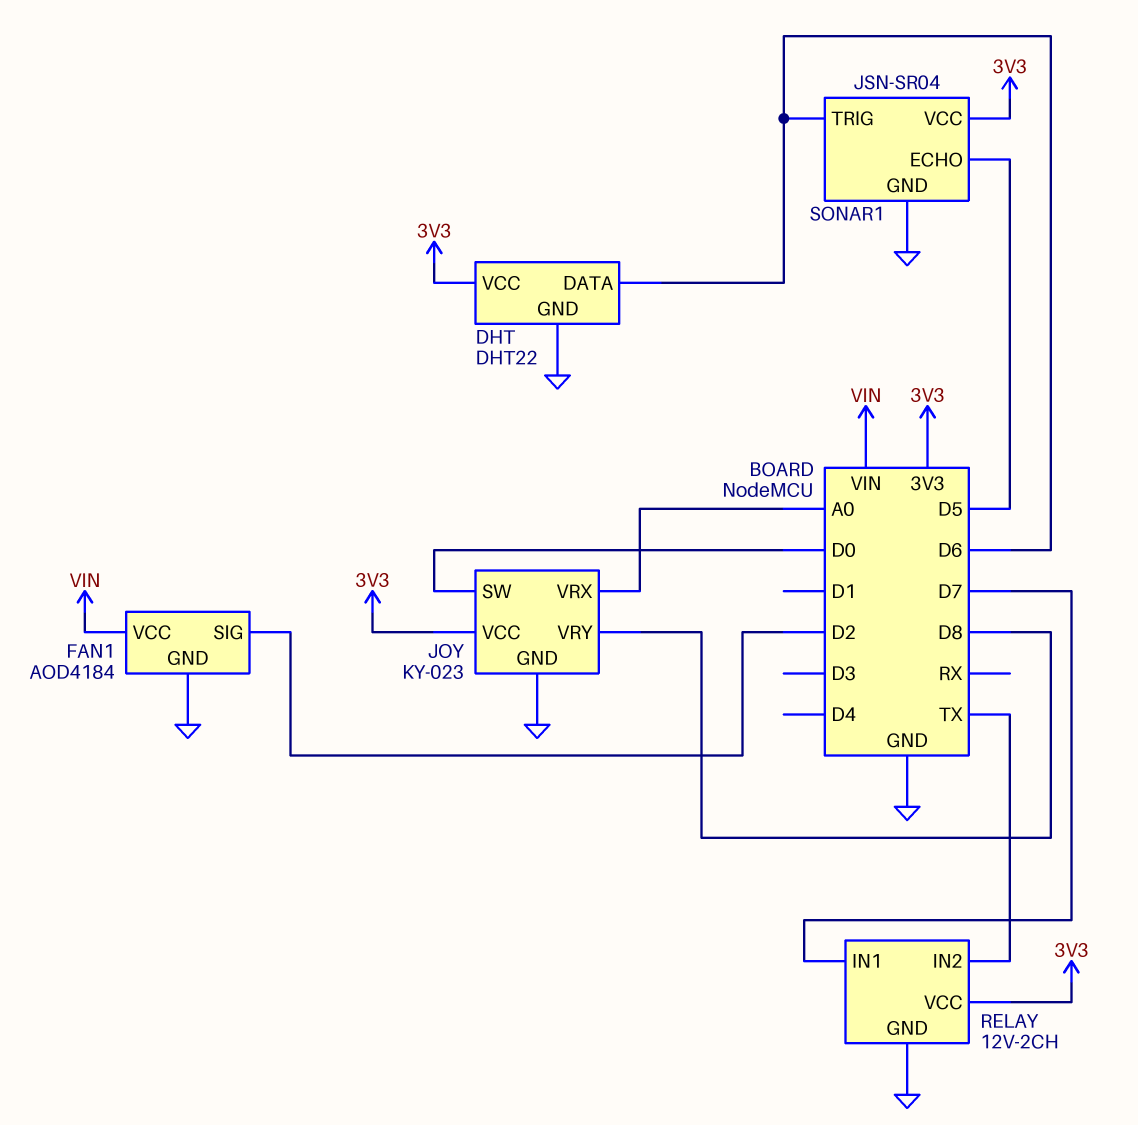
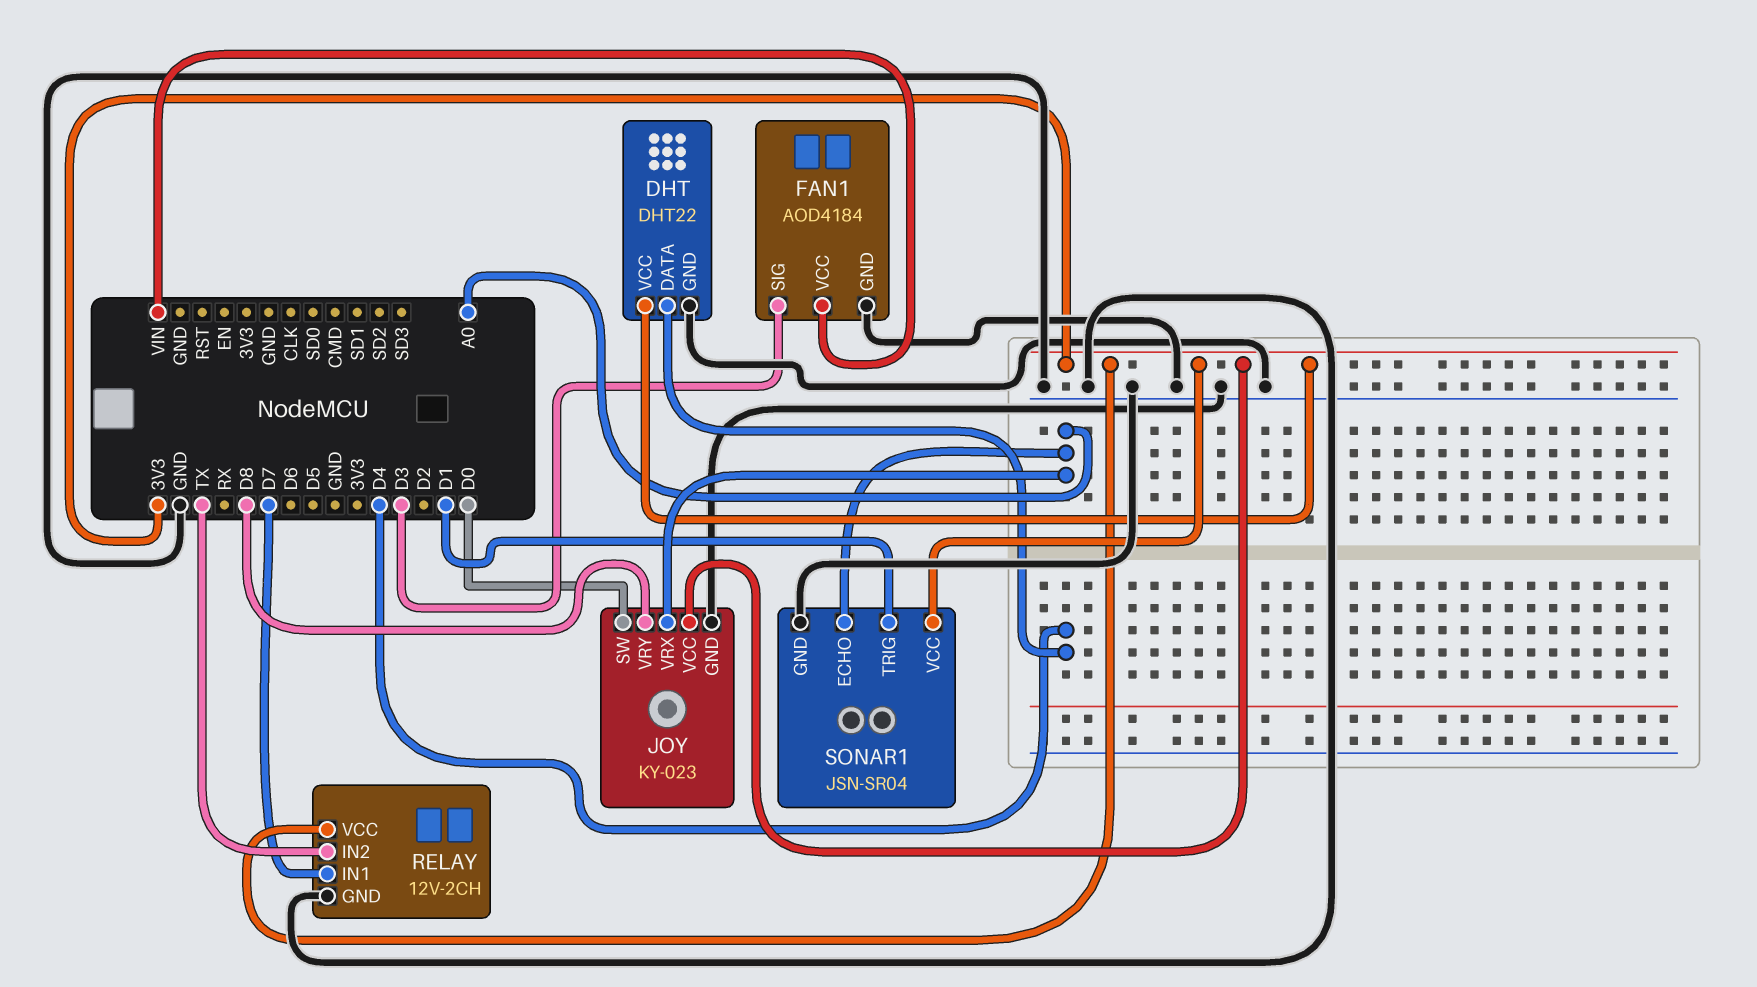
DHT pin DATA: D6 -> D4
FAN1 pin SIG: D2 -> D3
SONAR1 pin ECHO: D5 -> A0
SONAR1 pin TRIG: D6 -> D1

